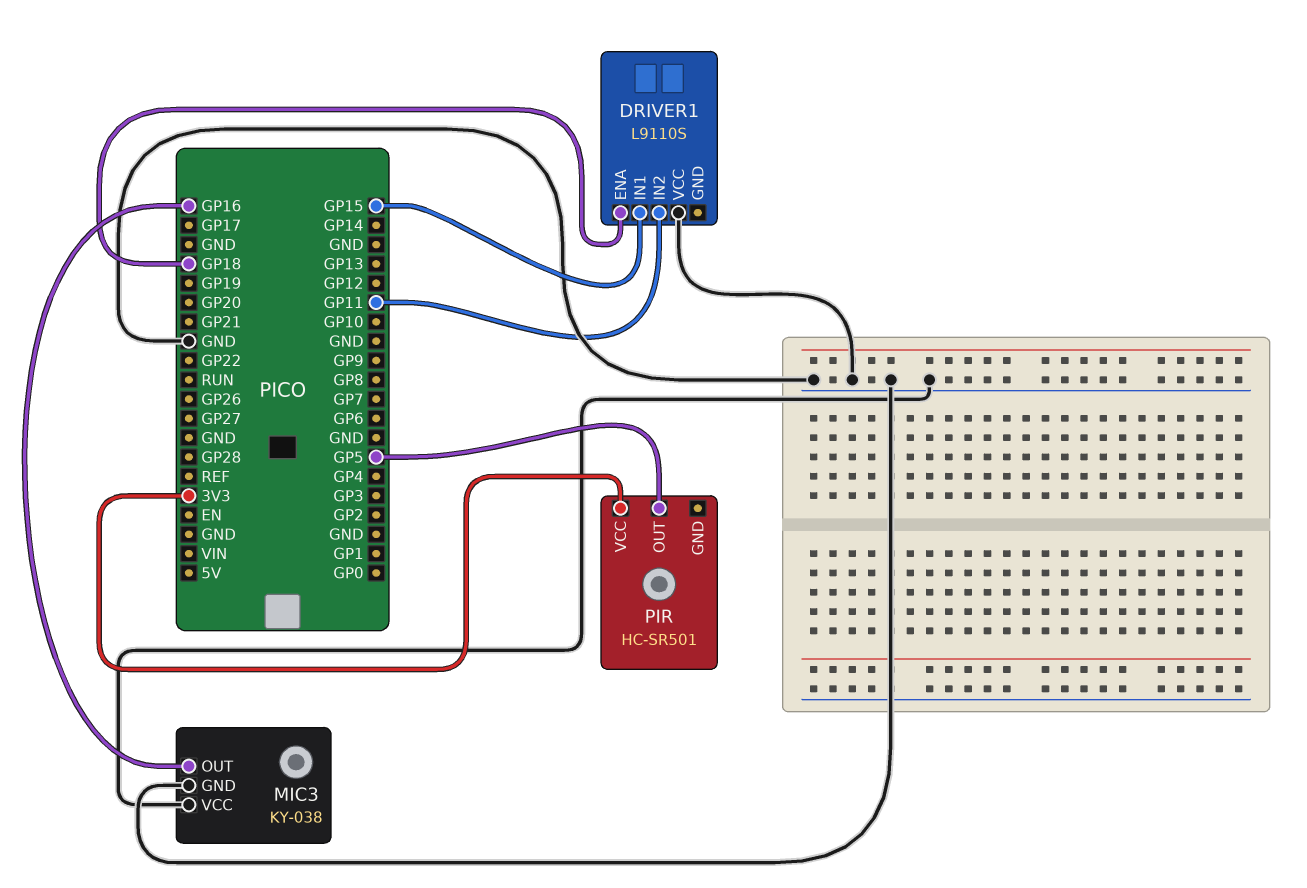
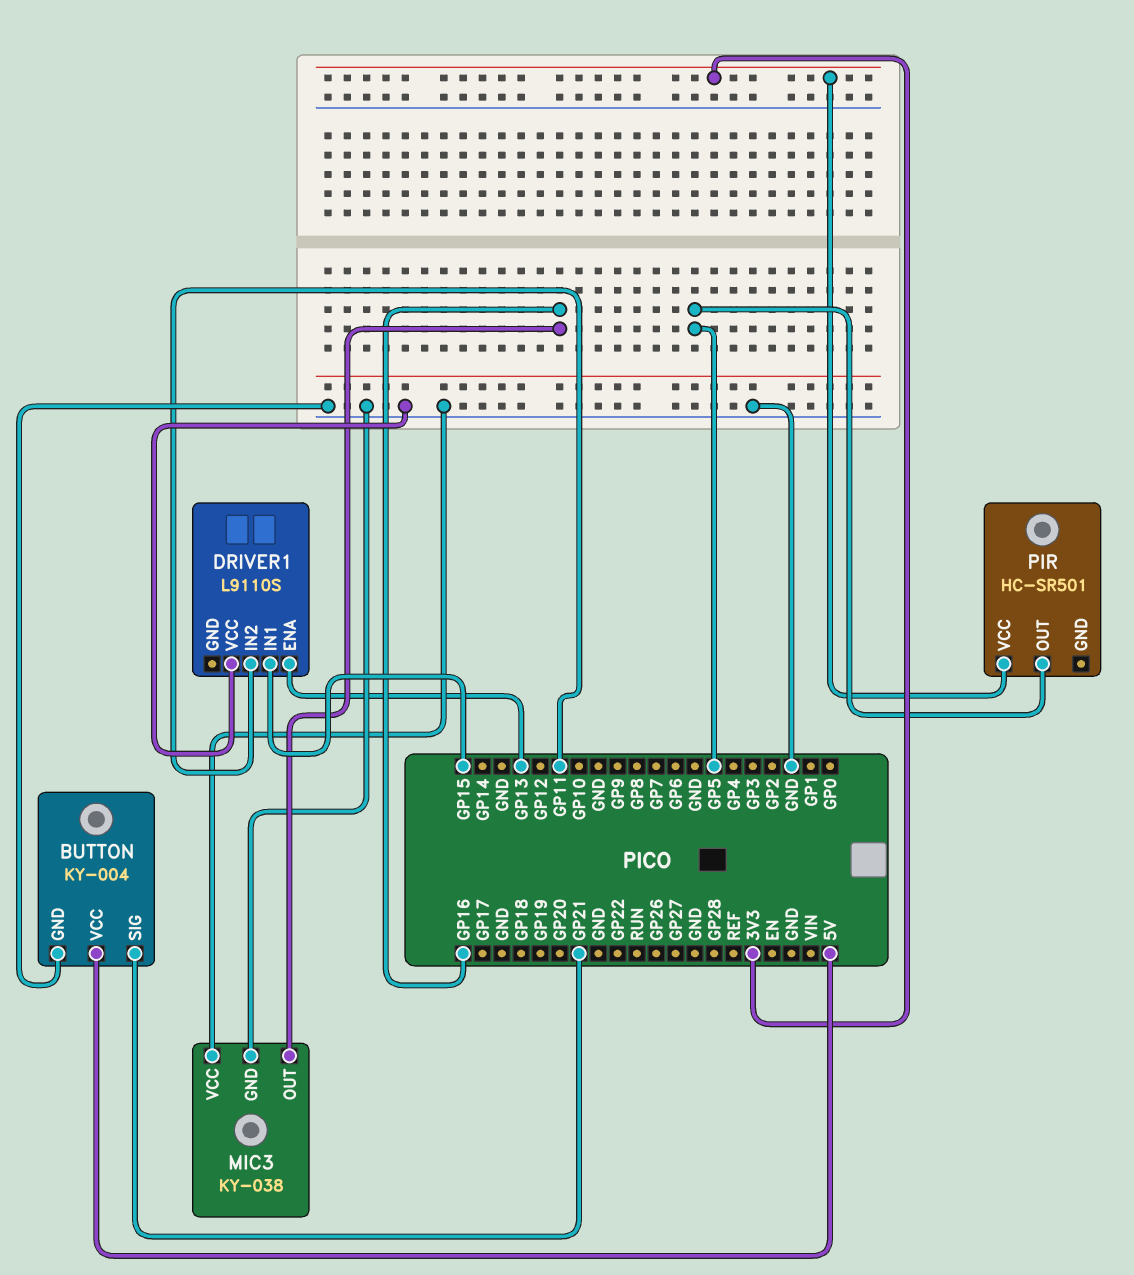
BUTTON: none -> KY-004
BUTTON pin GND: none -> GND
BUTTON pin SIG: none -> GP21
BUTTON pin VCC: none -> 5V
DRIVER1 pin ENA: GP18 -> GP13

